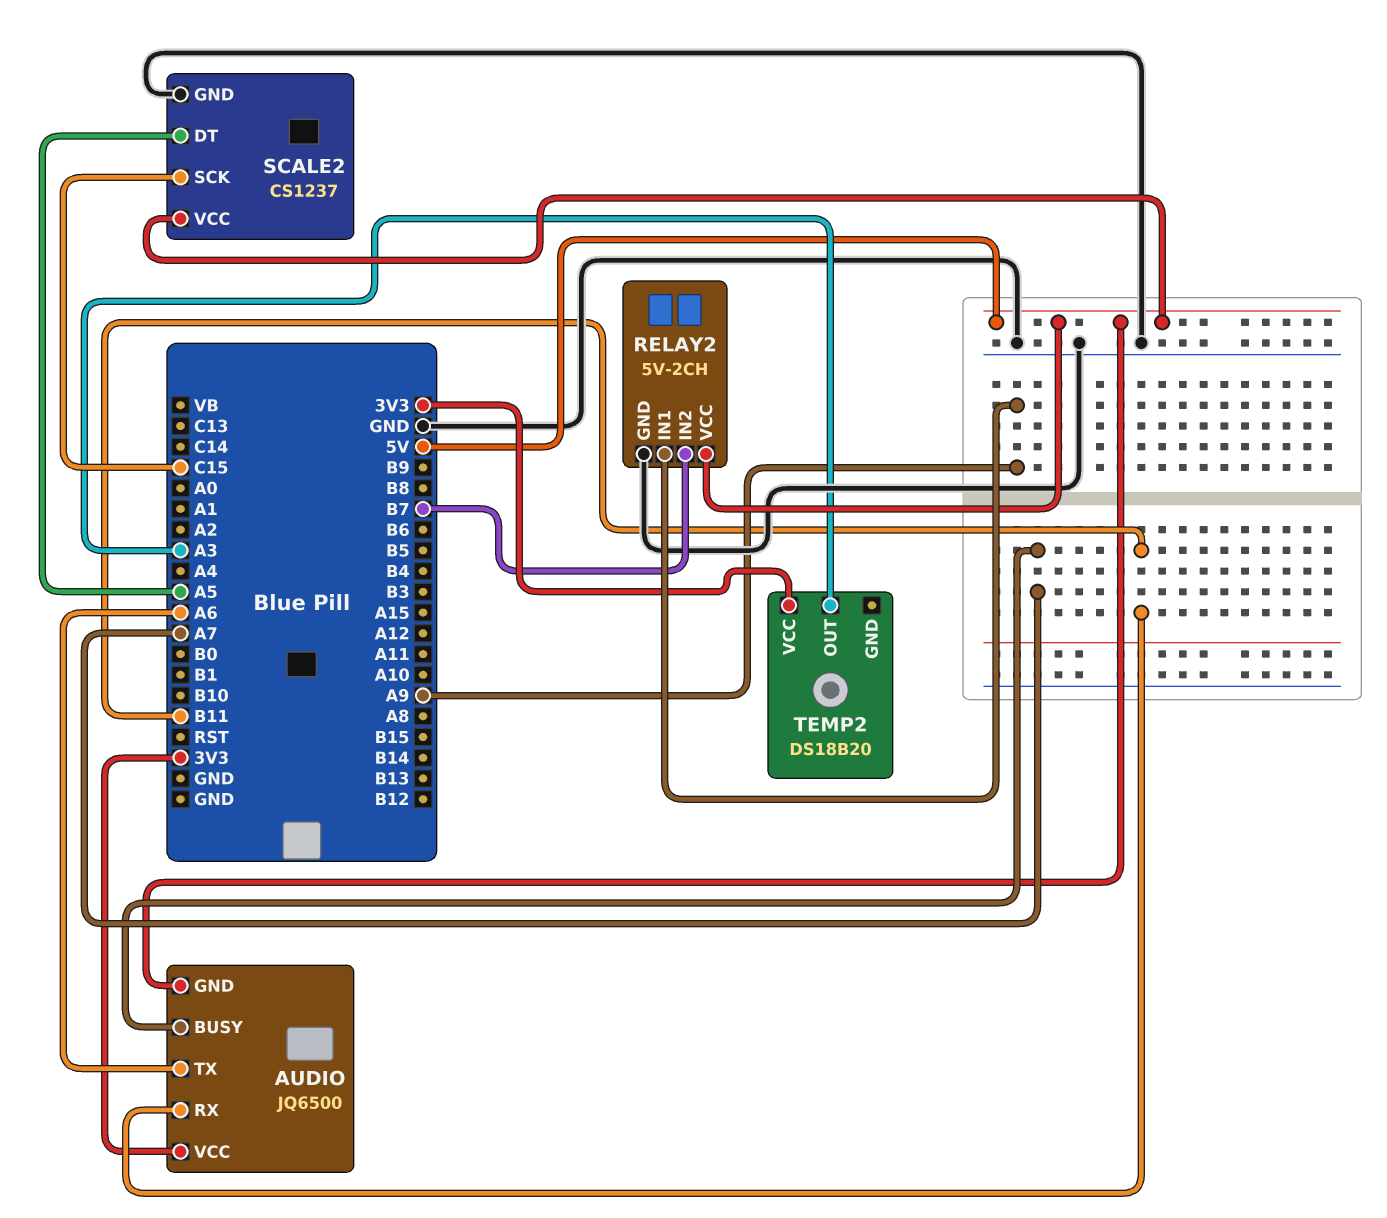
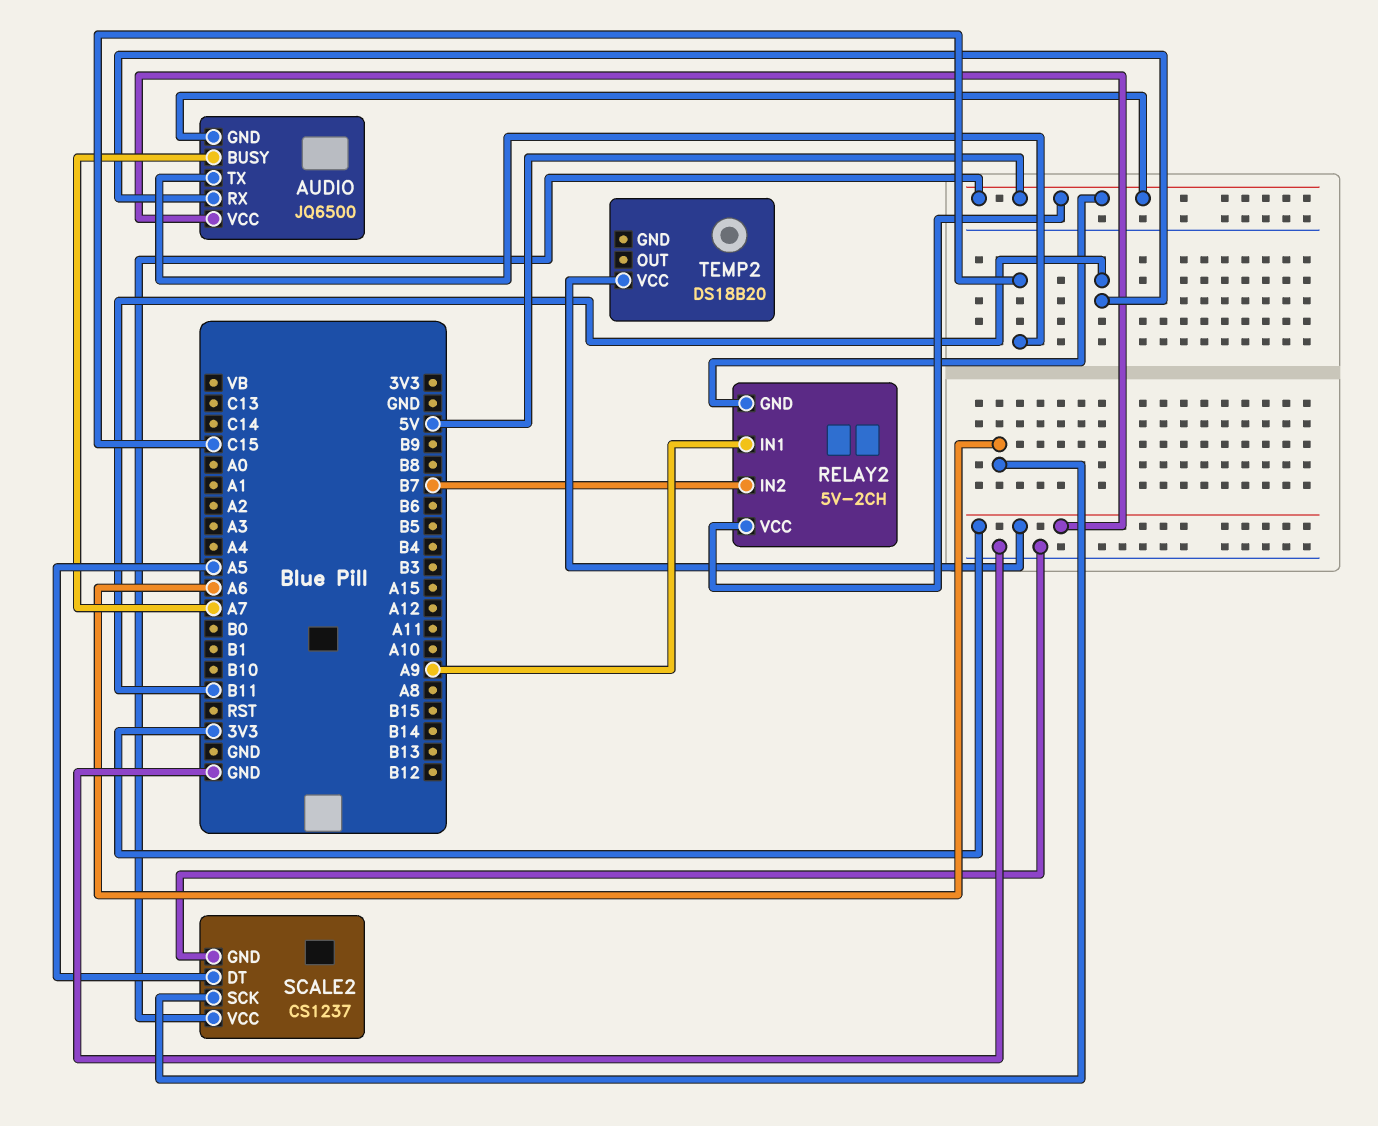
AUDIO pin TX: A6 -> C15
RELAY2 pin GND: GND -> 5V
SCALE2 pin SCK: C15 -> A6
TEMP2 pin OUT: A3 -> none

